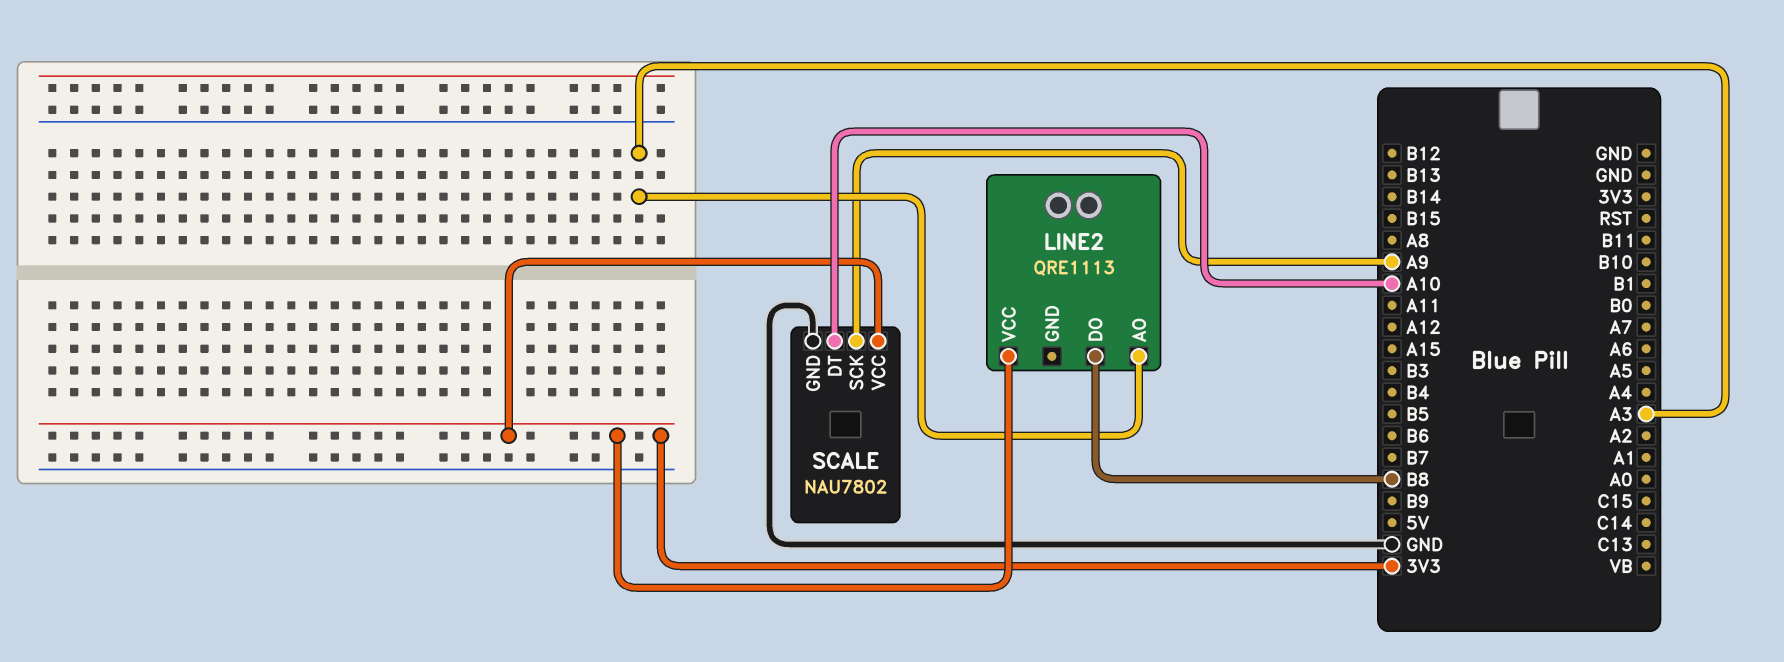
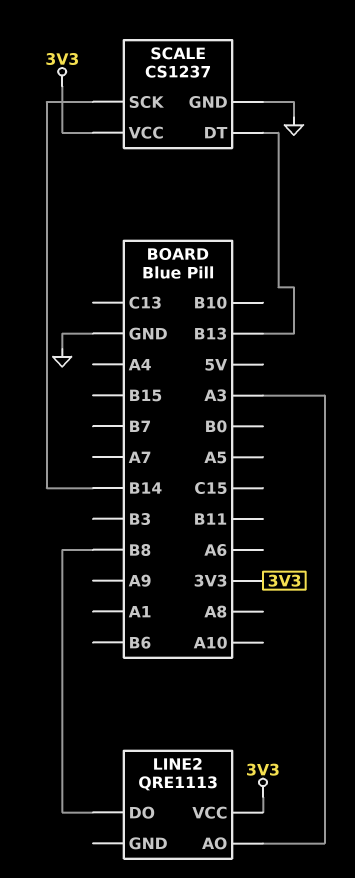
SCALE: NAU7802 -> CS1237
SCALE pin DT: A10 -> B13
SCALE pin SCK: A9 -> B14

